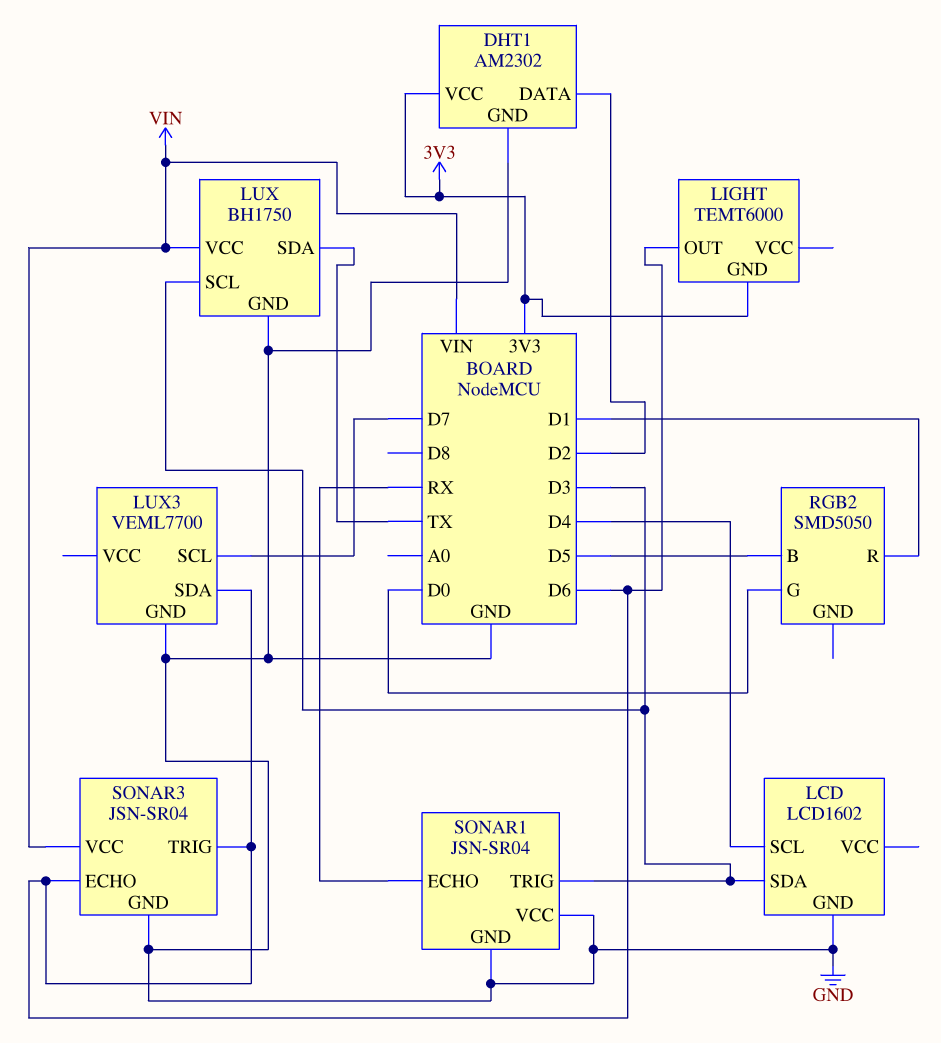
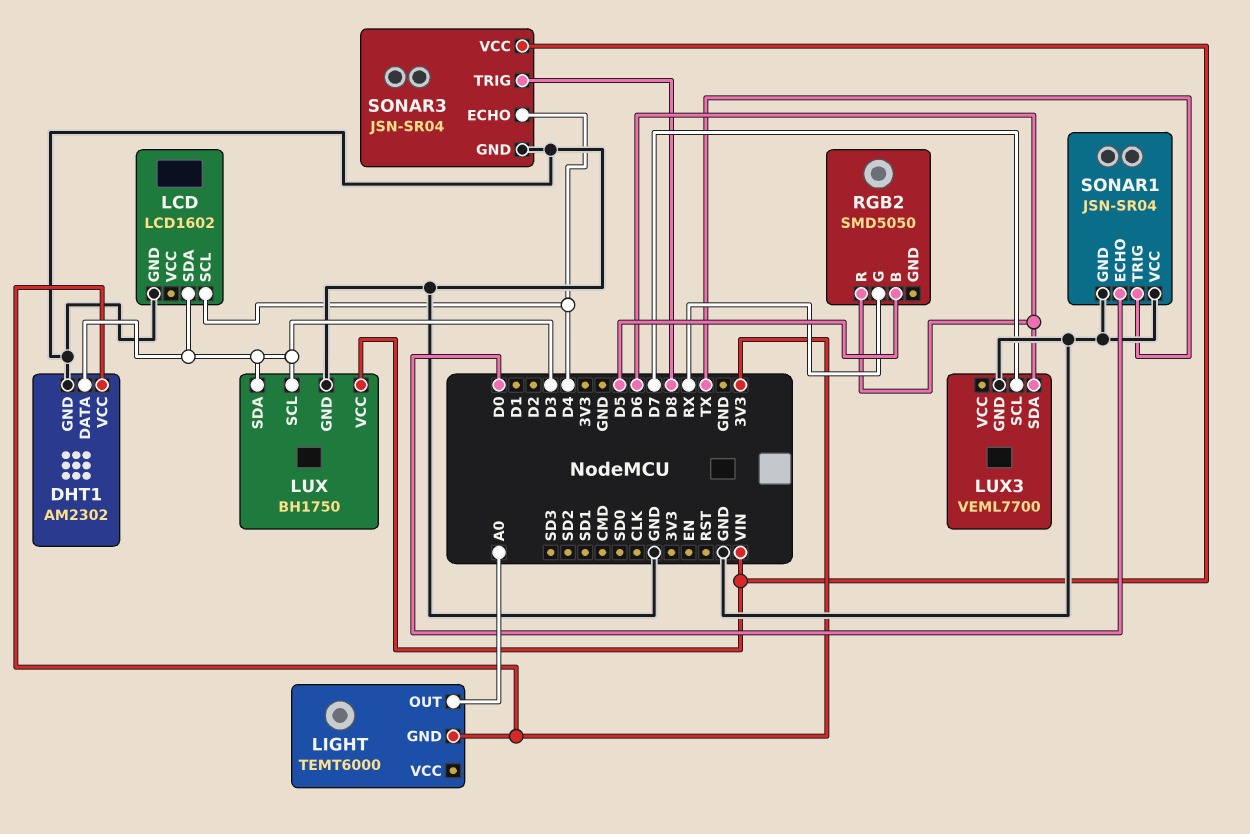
DHT1 pin DATA: D2 -> D3
LIGHT pin OUT: D6 -> A0
LUX pin SDA: TX -> D3
RGB2 pin G: D0 -> RX
RGB2 pin R: D1 -> D6
SONAR1 pin ECHO: RX -> D0
SONAR1 pin TRIG: D3 -> TX
SONAR3 pin ECHO: D6 -> D4
SONAR3 pin TRIG: D6 -> D8

